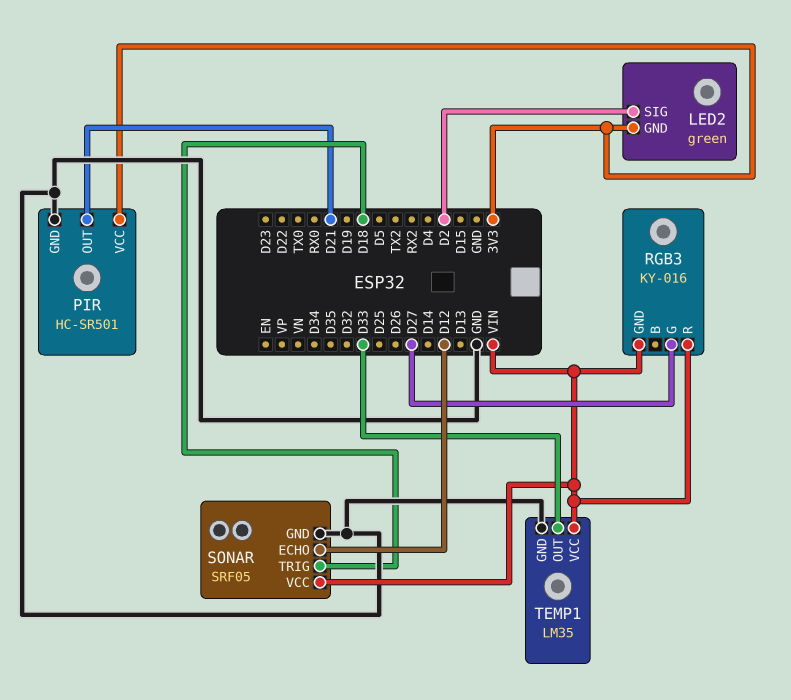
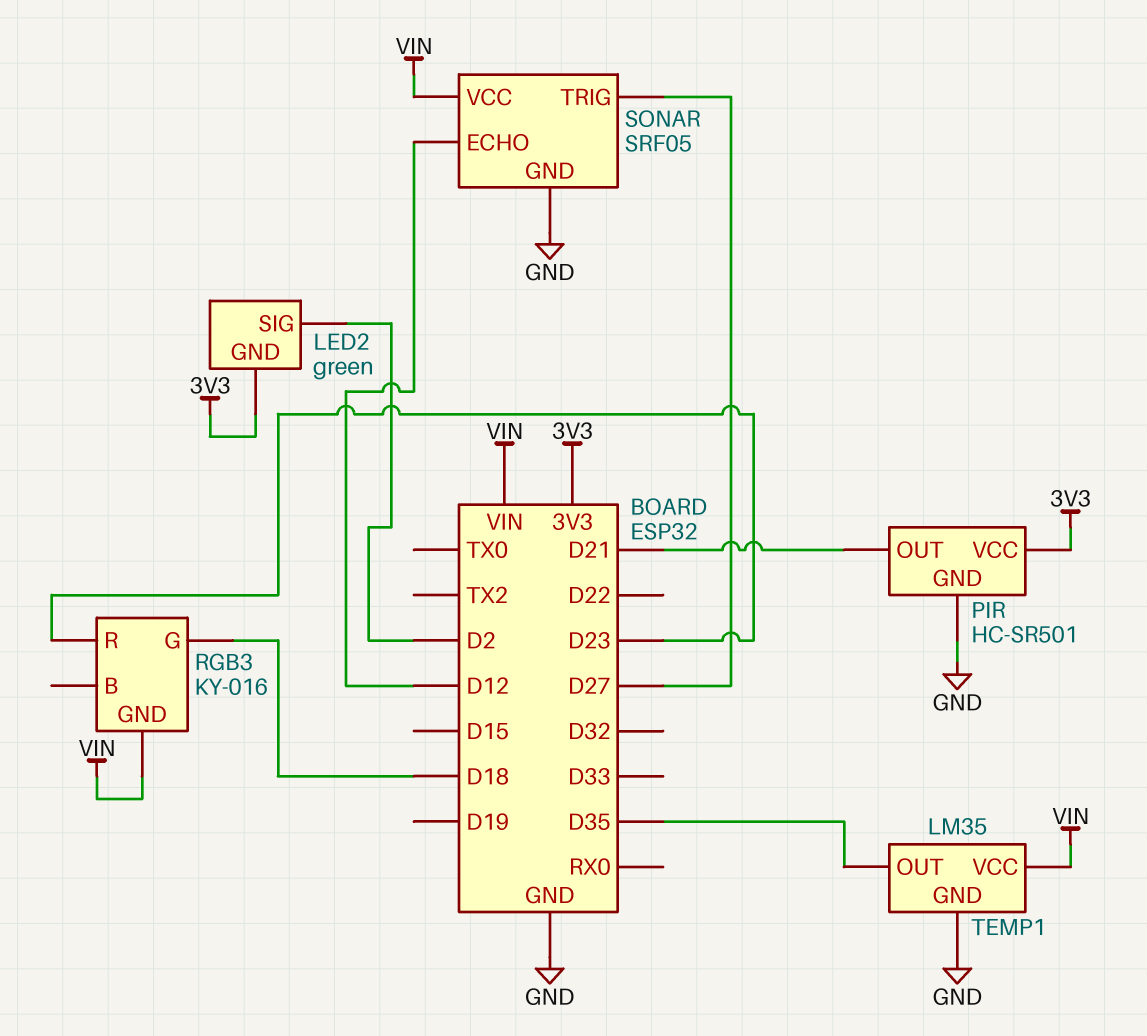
RGB3 pin G: D27 -> D18
RGB3 pin R: VIN -> D23
SONAR pin TRIG: D18 -> D27
TEMP1 pin OUT: D33 -> D35

